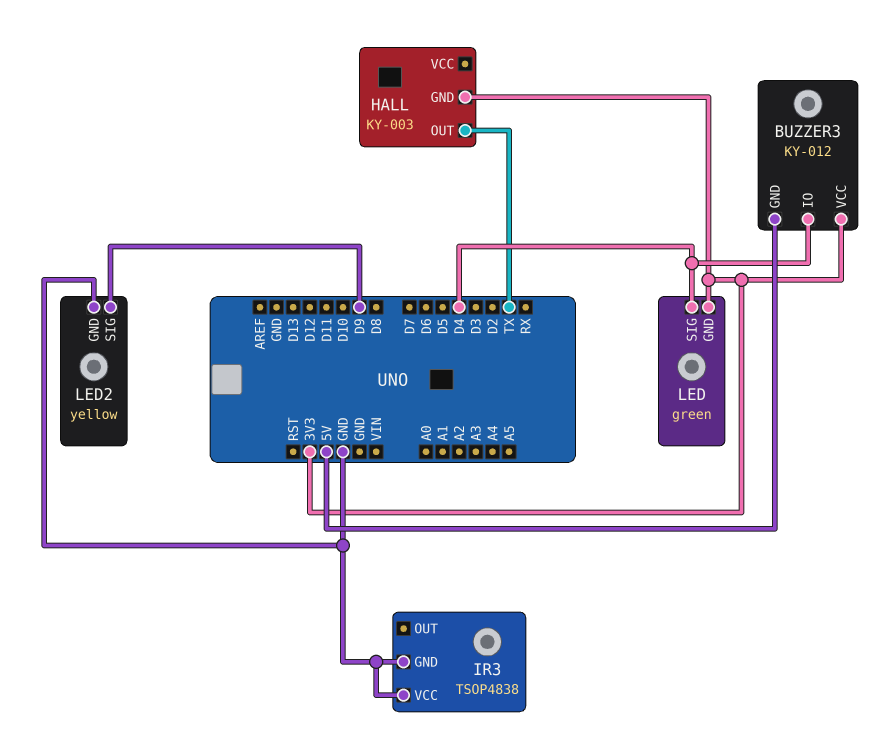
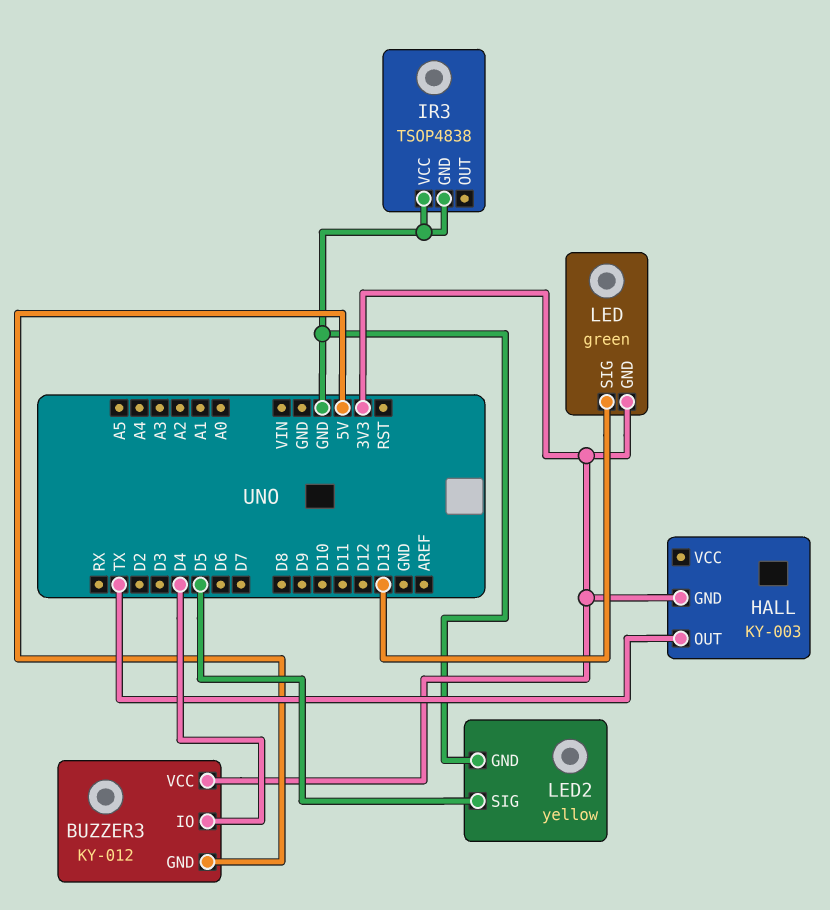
LED pin SIG: D4 -> D13
LED2 pin SIG: D9 -> D5

